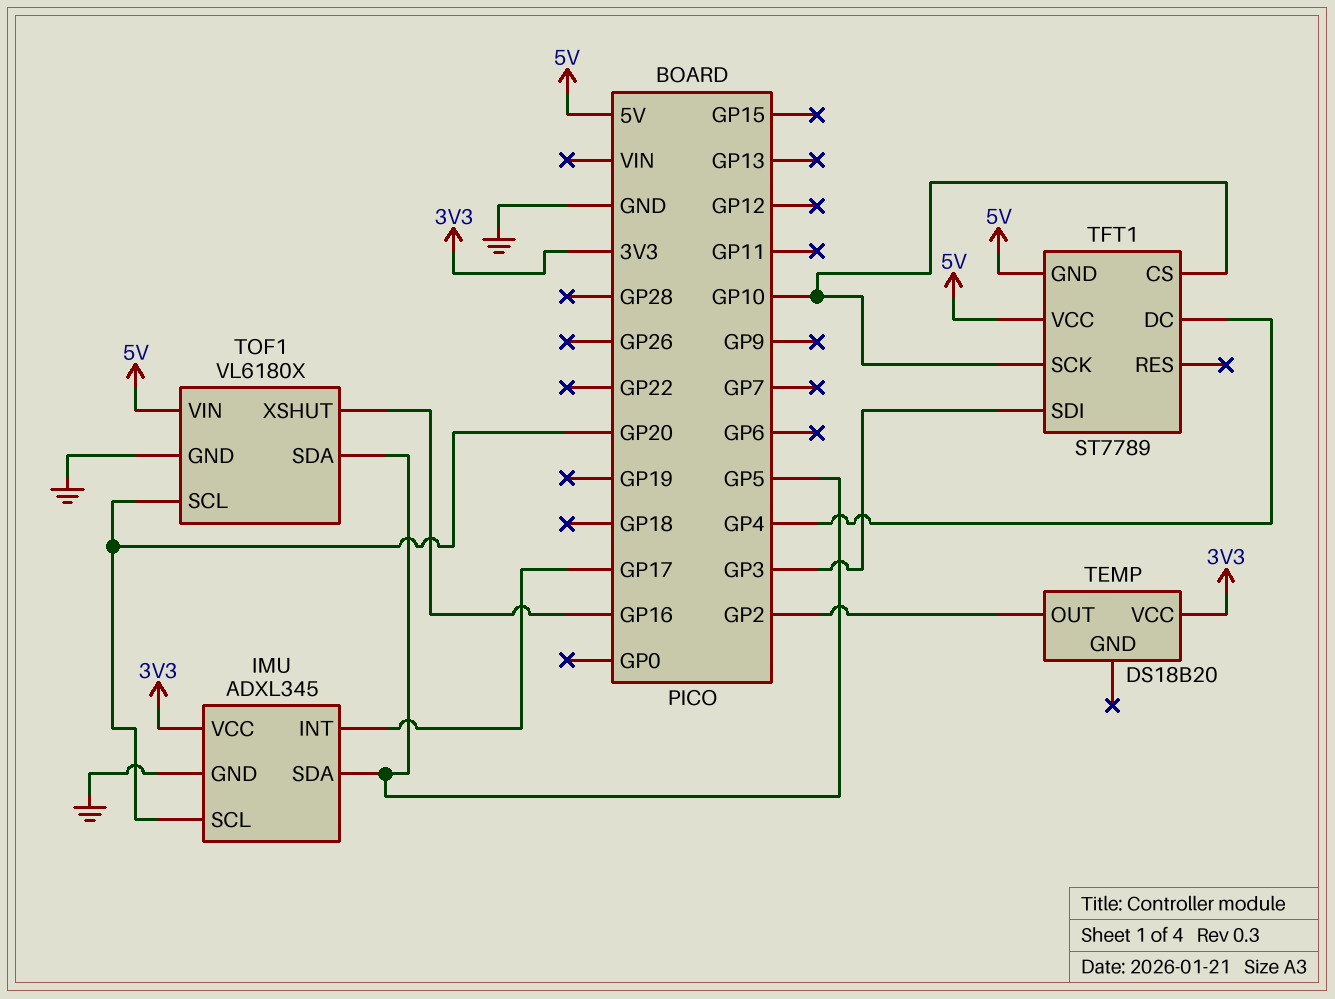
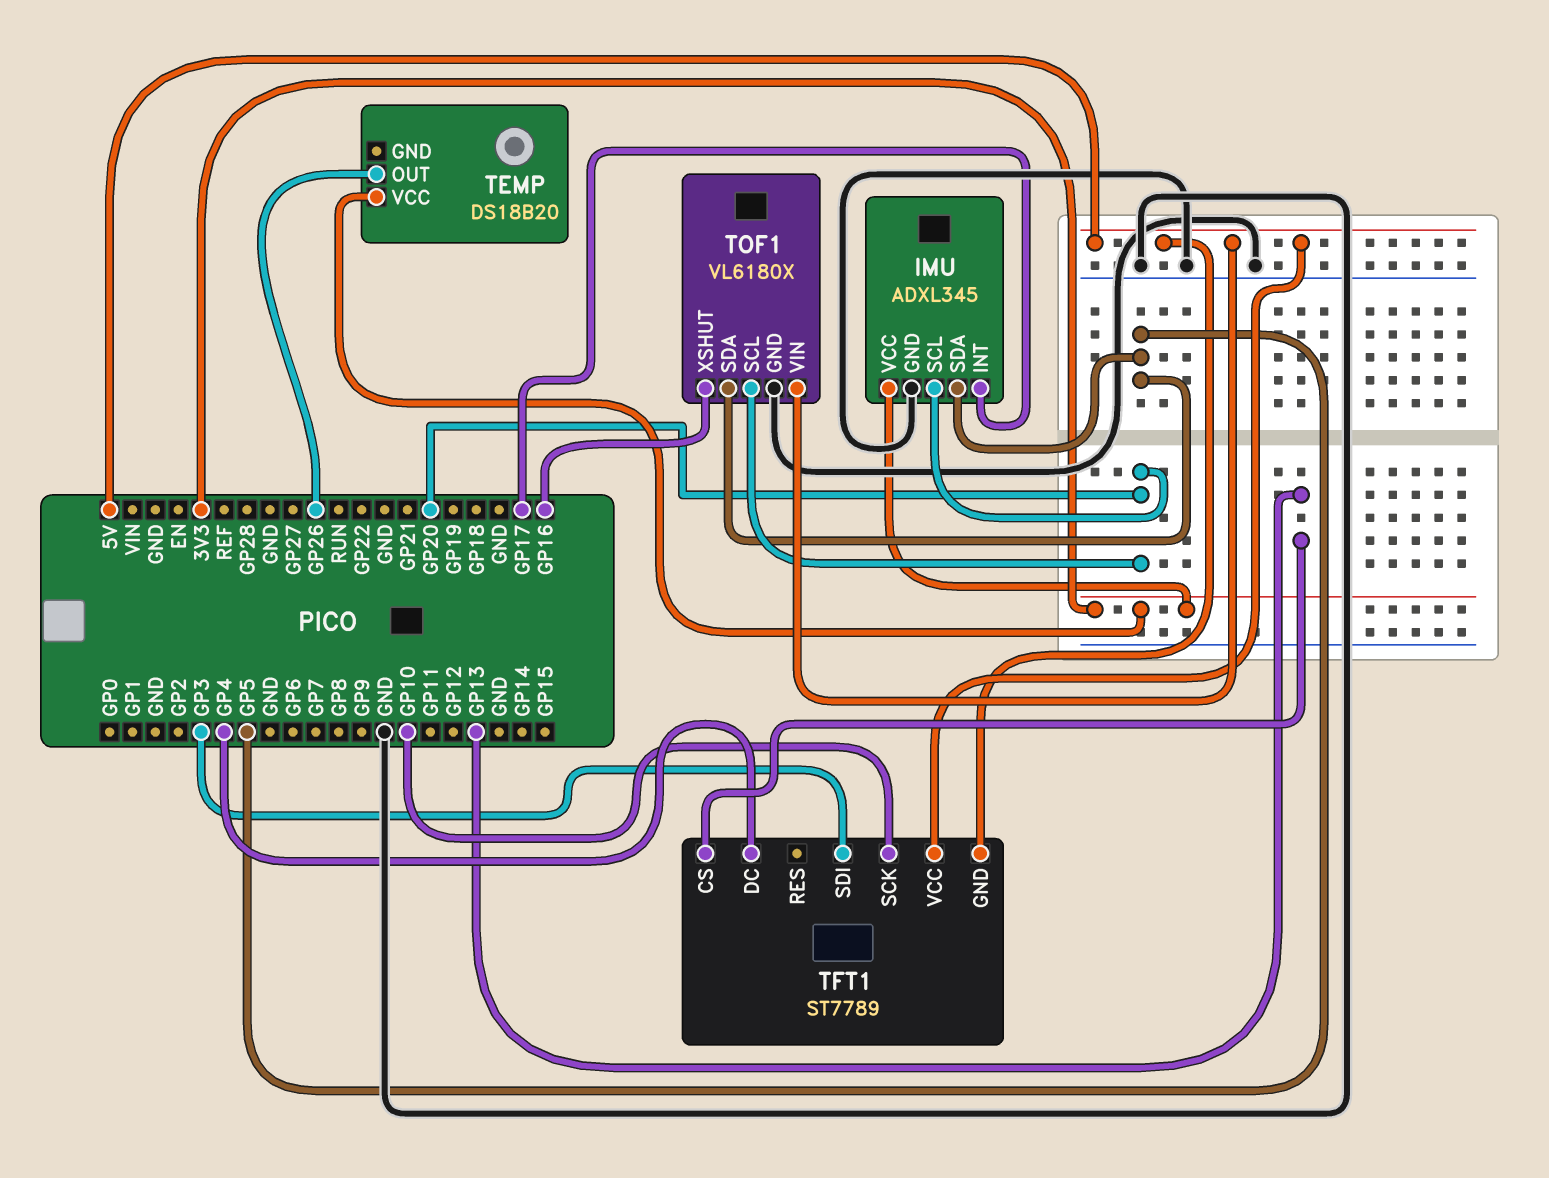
TEMP pin OUT: GP2 -> GP26
TFT1 pin CS: GP10 -> GP13

